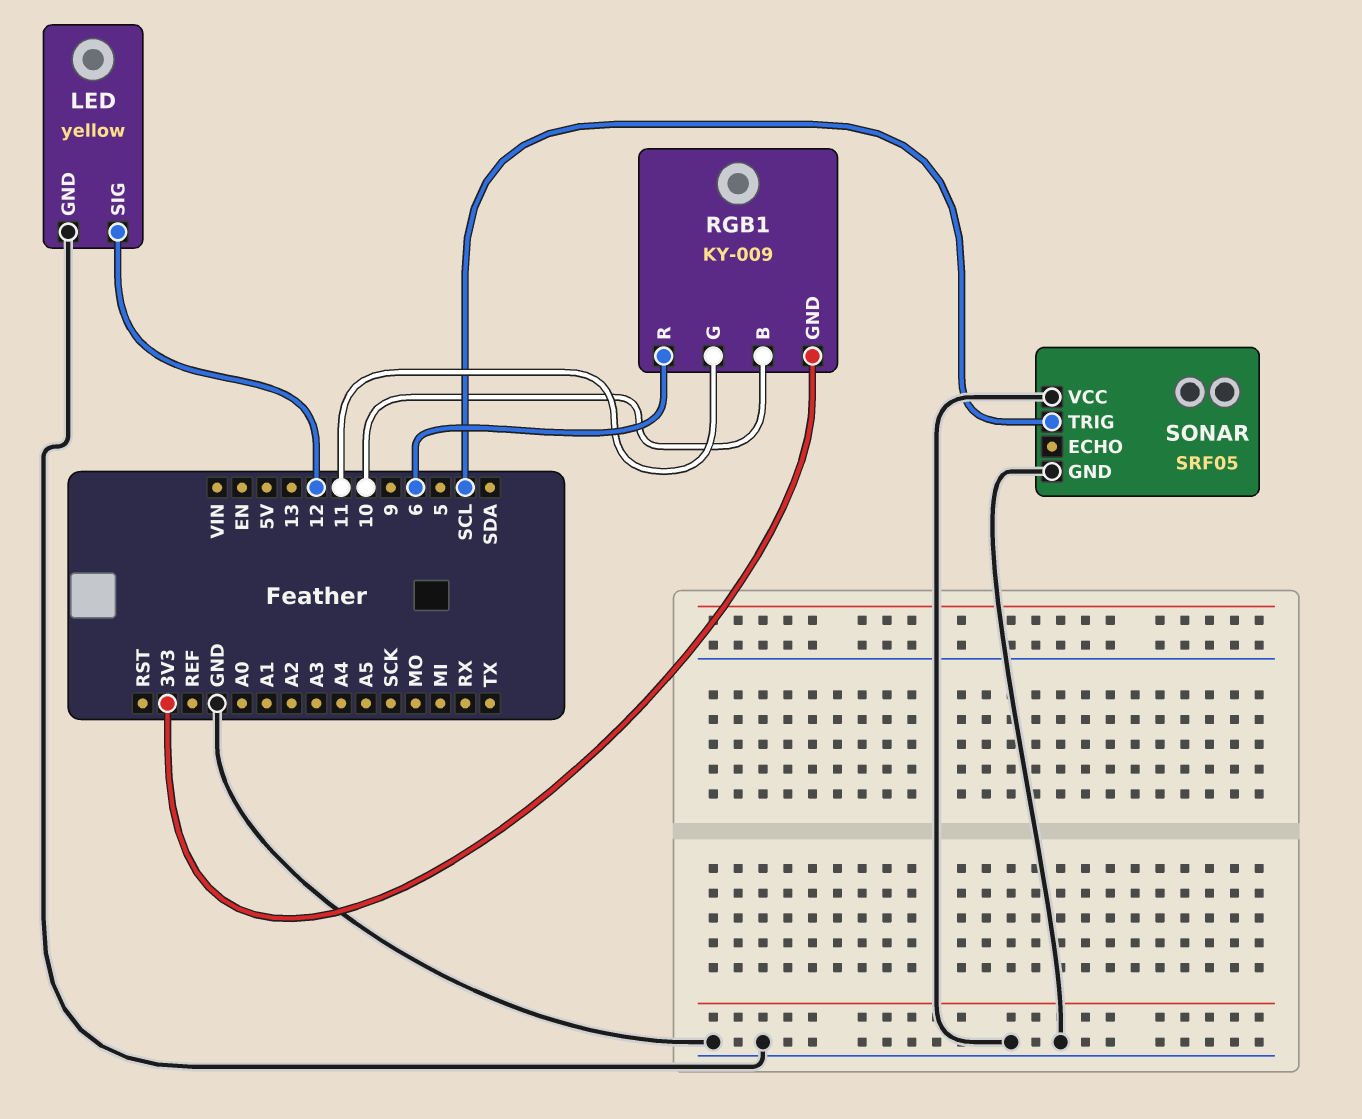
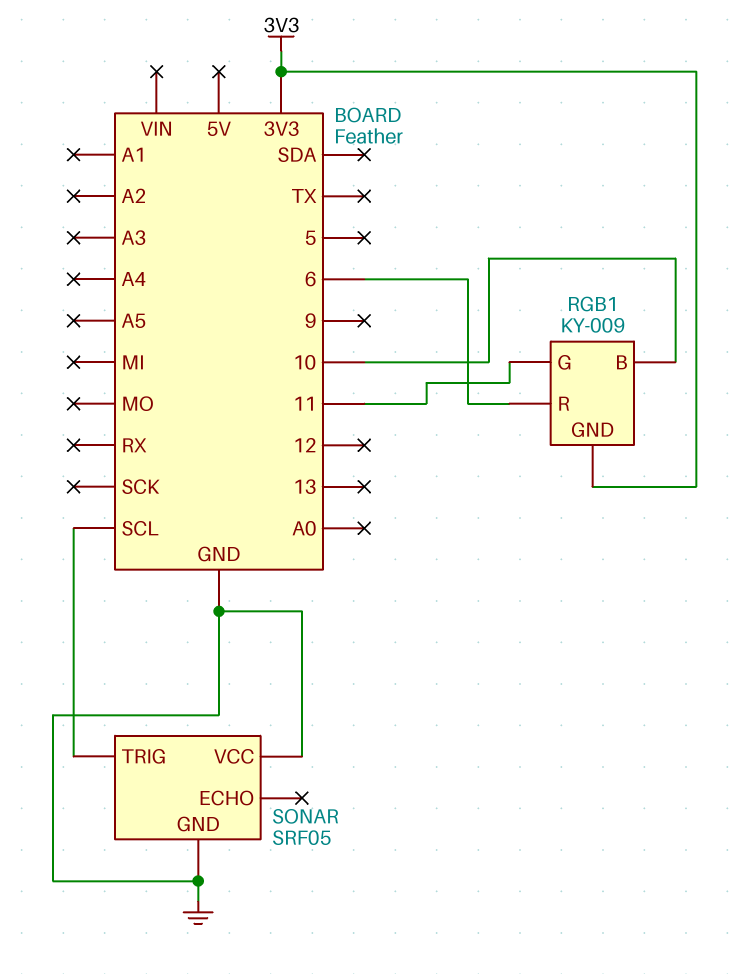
LED: yellow -> none
LED pin GND: GND -> none
LED pin SIG: 12 -> none

